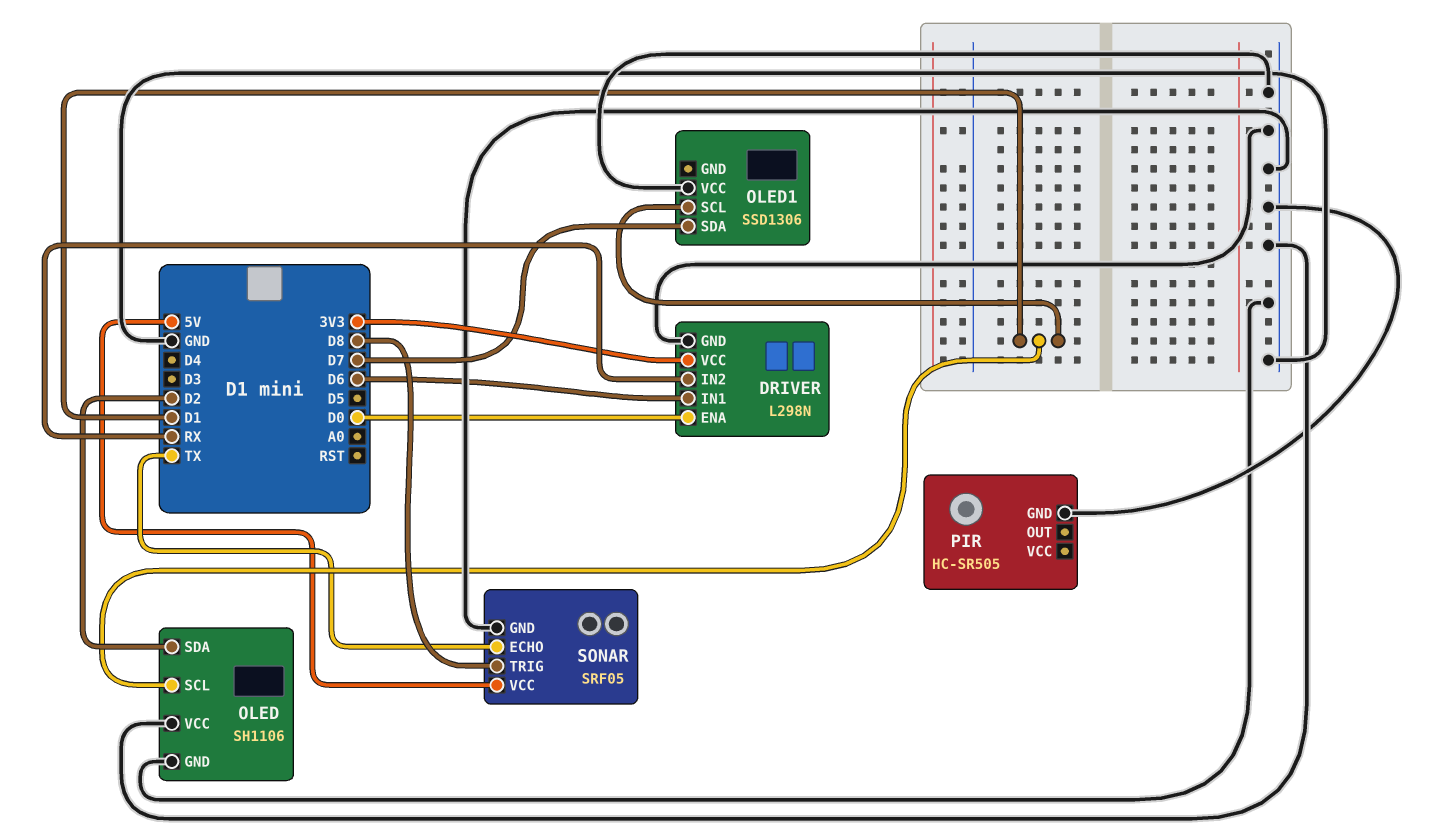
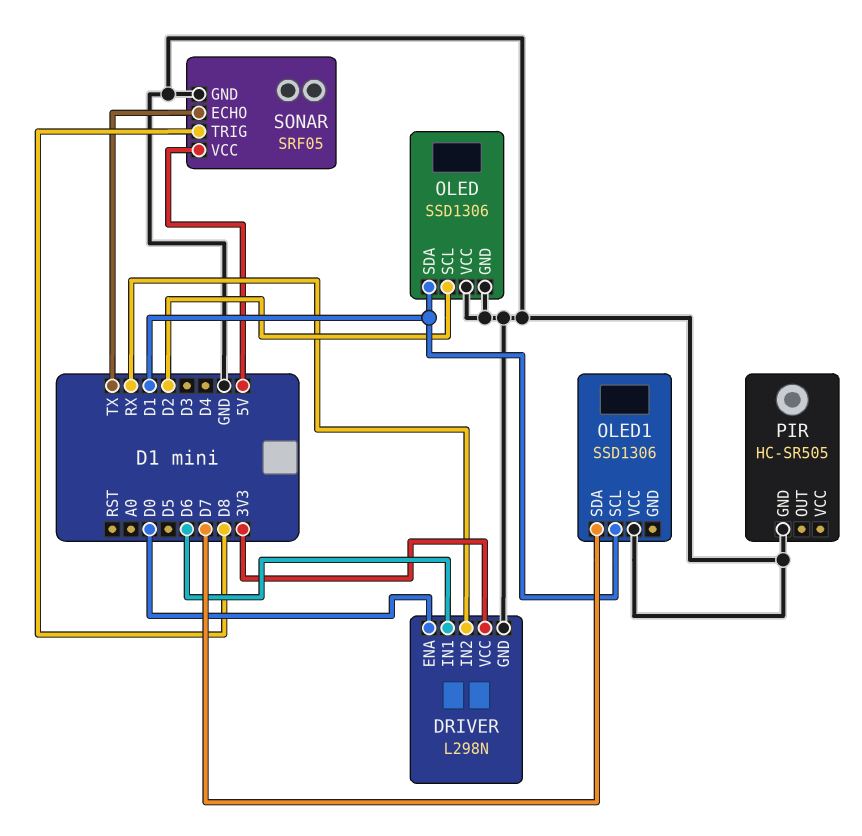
OLED: SH1106 -> SSD1306
OLED pin SCL: D1 -> D2
OLED pin SDA: D2 -> D1

